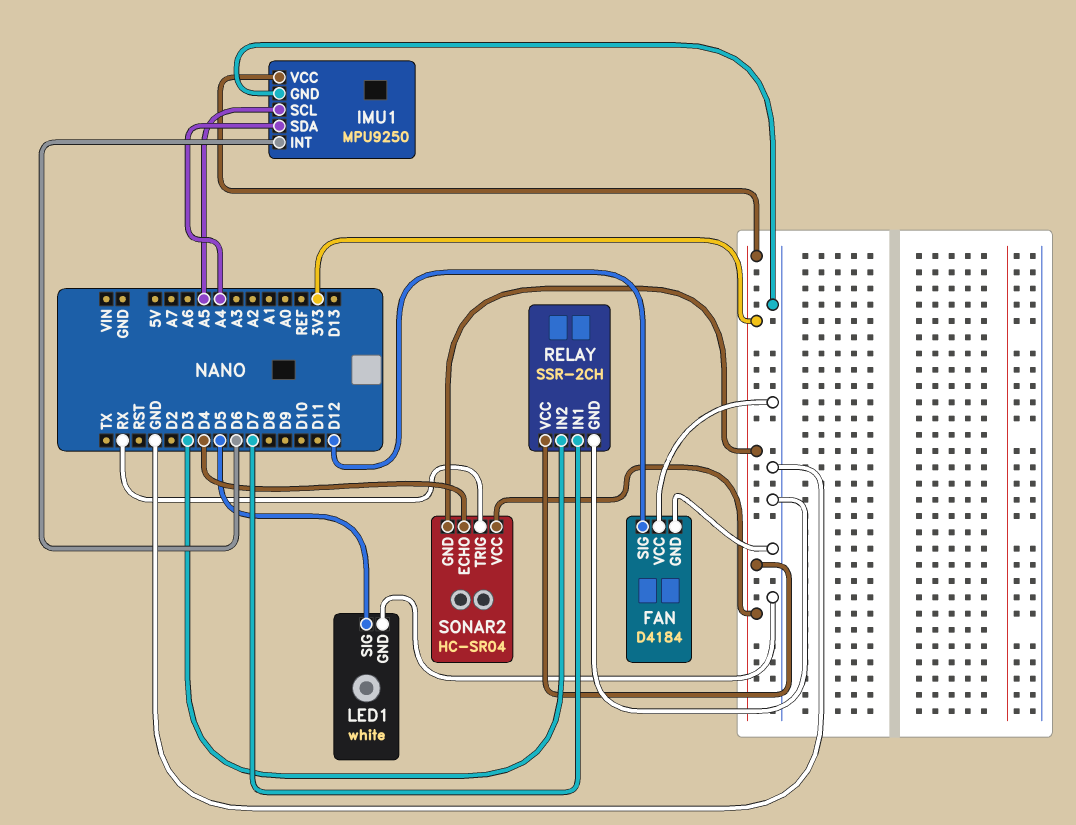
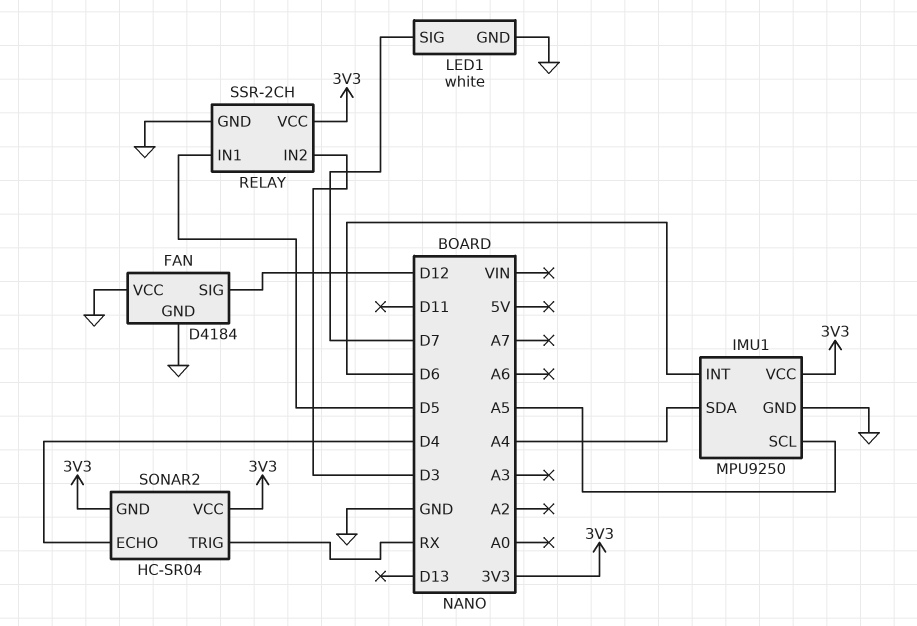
LED1 pin SIG: D5 -> D7
RELAY pin IN1: D7 -> D5

